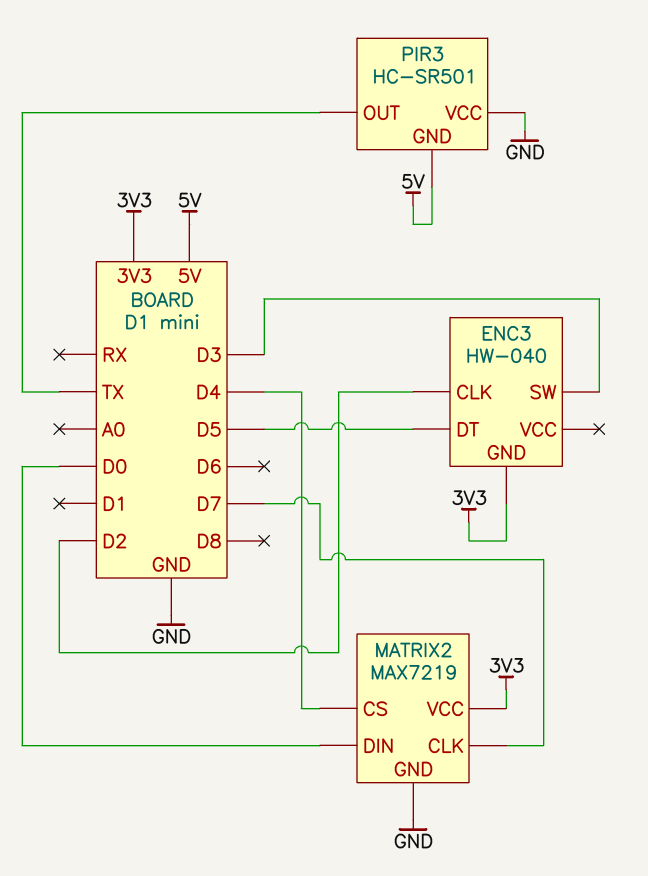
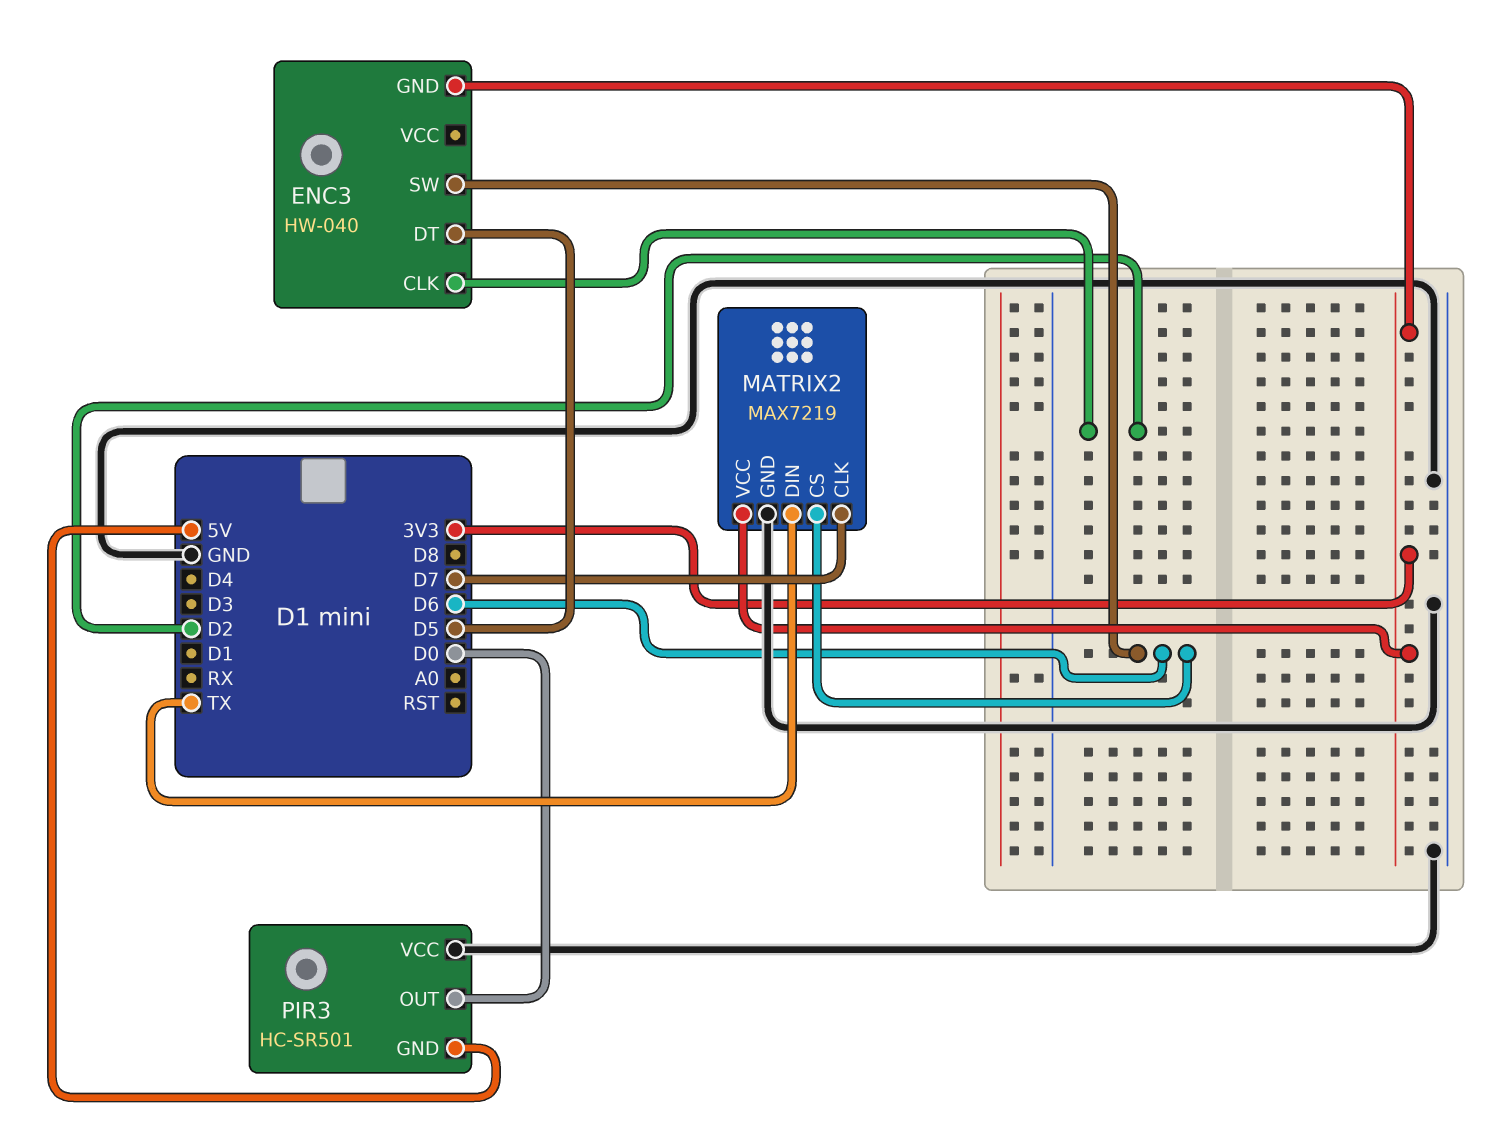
ENC3 pin SW: D3 -> D6
MATRIX2 pin CS: D4 -> D6
MATRIX2 pin DIN: D0 -> TX
PIR3 pin OUT: TX -> D0

